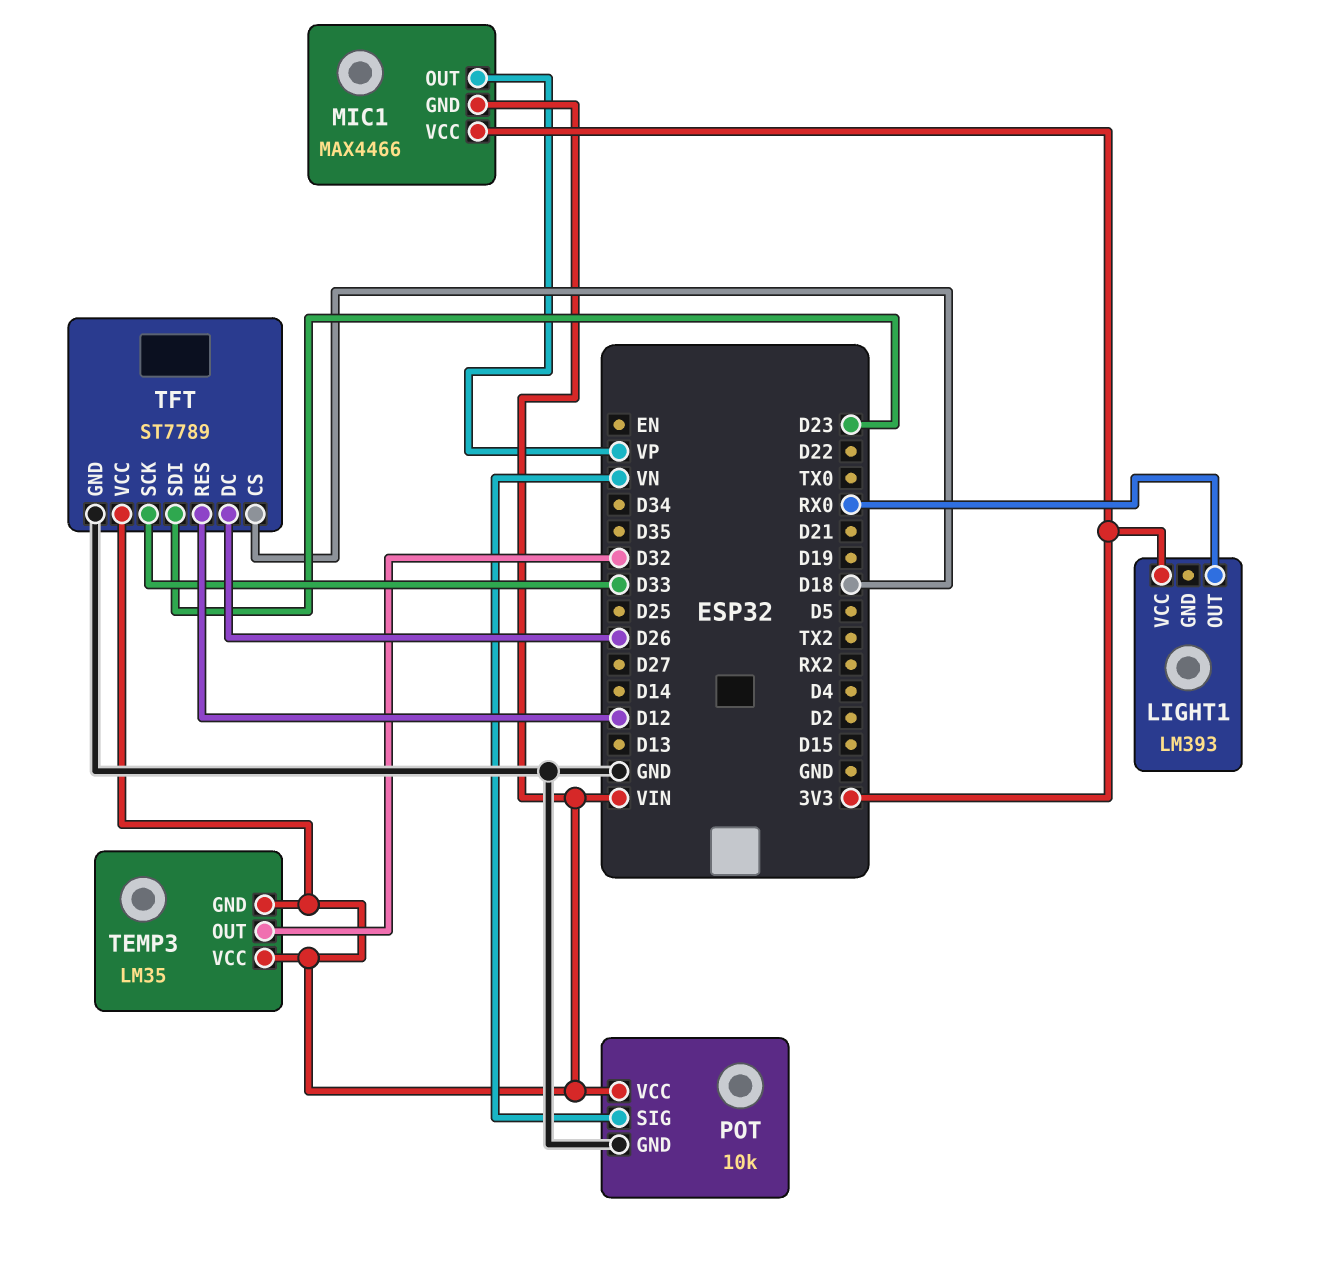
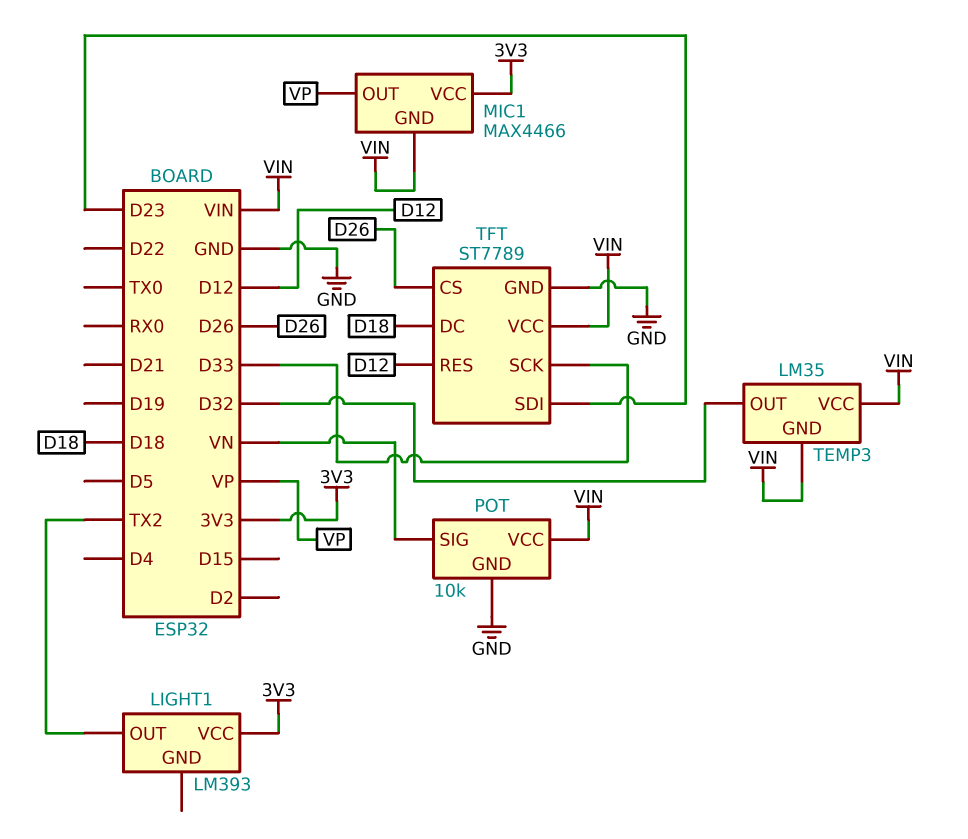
LIGHT1 pin OUT: RX0 -> TX2
TFT pin CS: D18 -> D26
TFT pin DC: D26 -> D18

